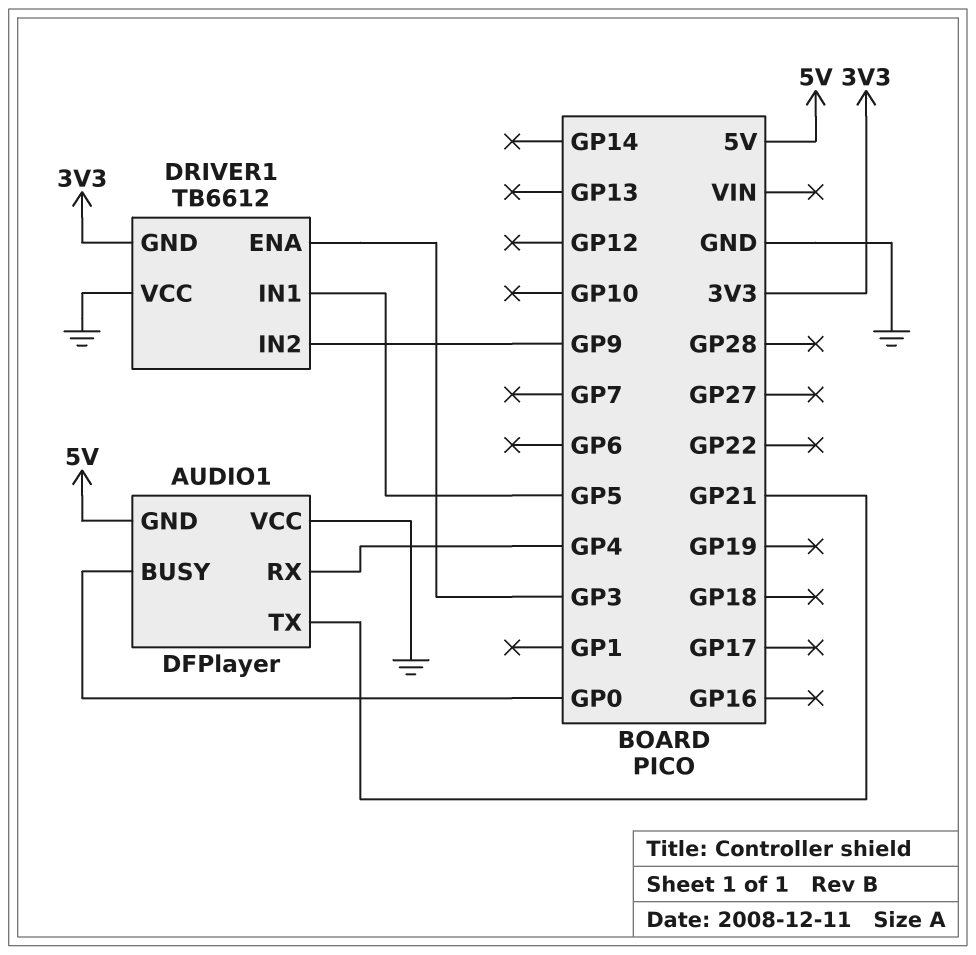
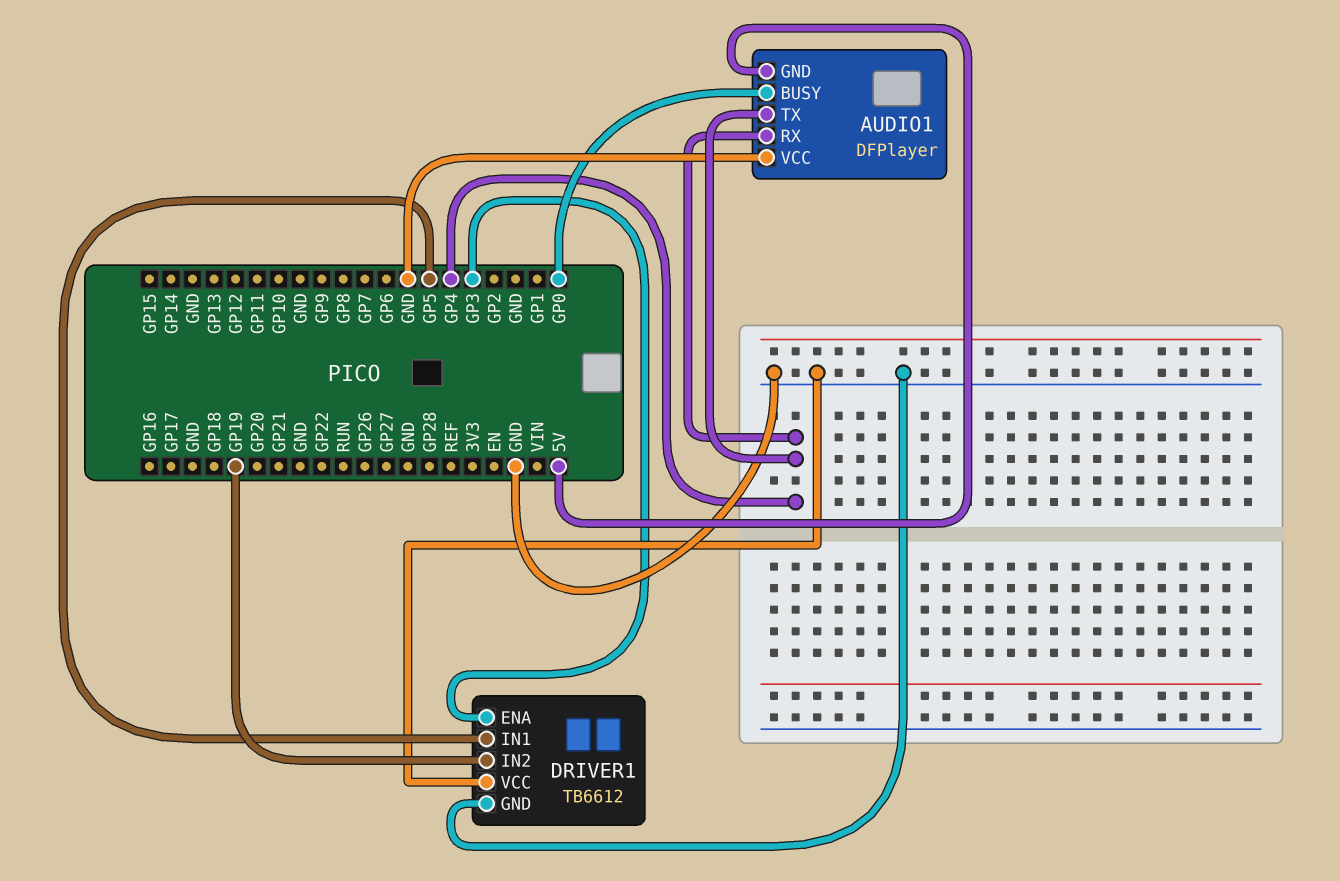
AUDIO1 pin TX: GP21 -> GP4
DRIVER1 pin GND: 3V3 -> GND
DRIVER1 pin IN2: GP9 -> GP19

